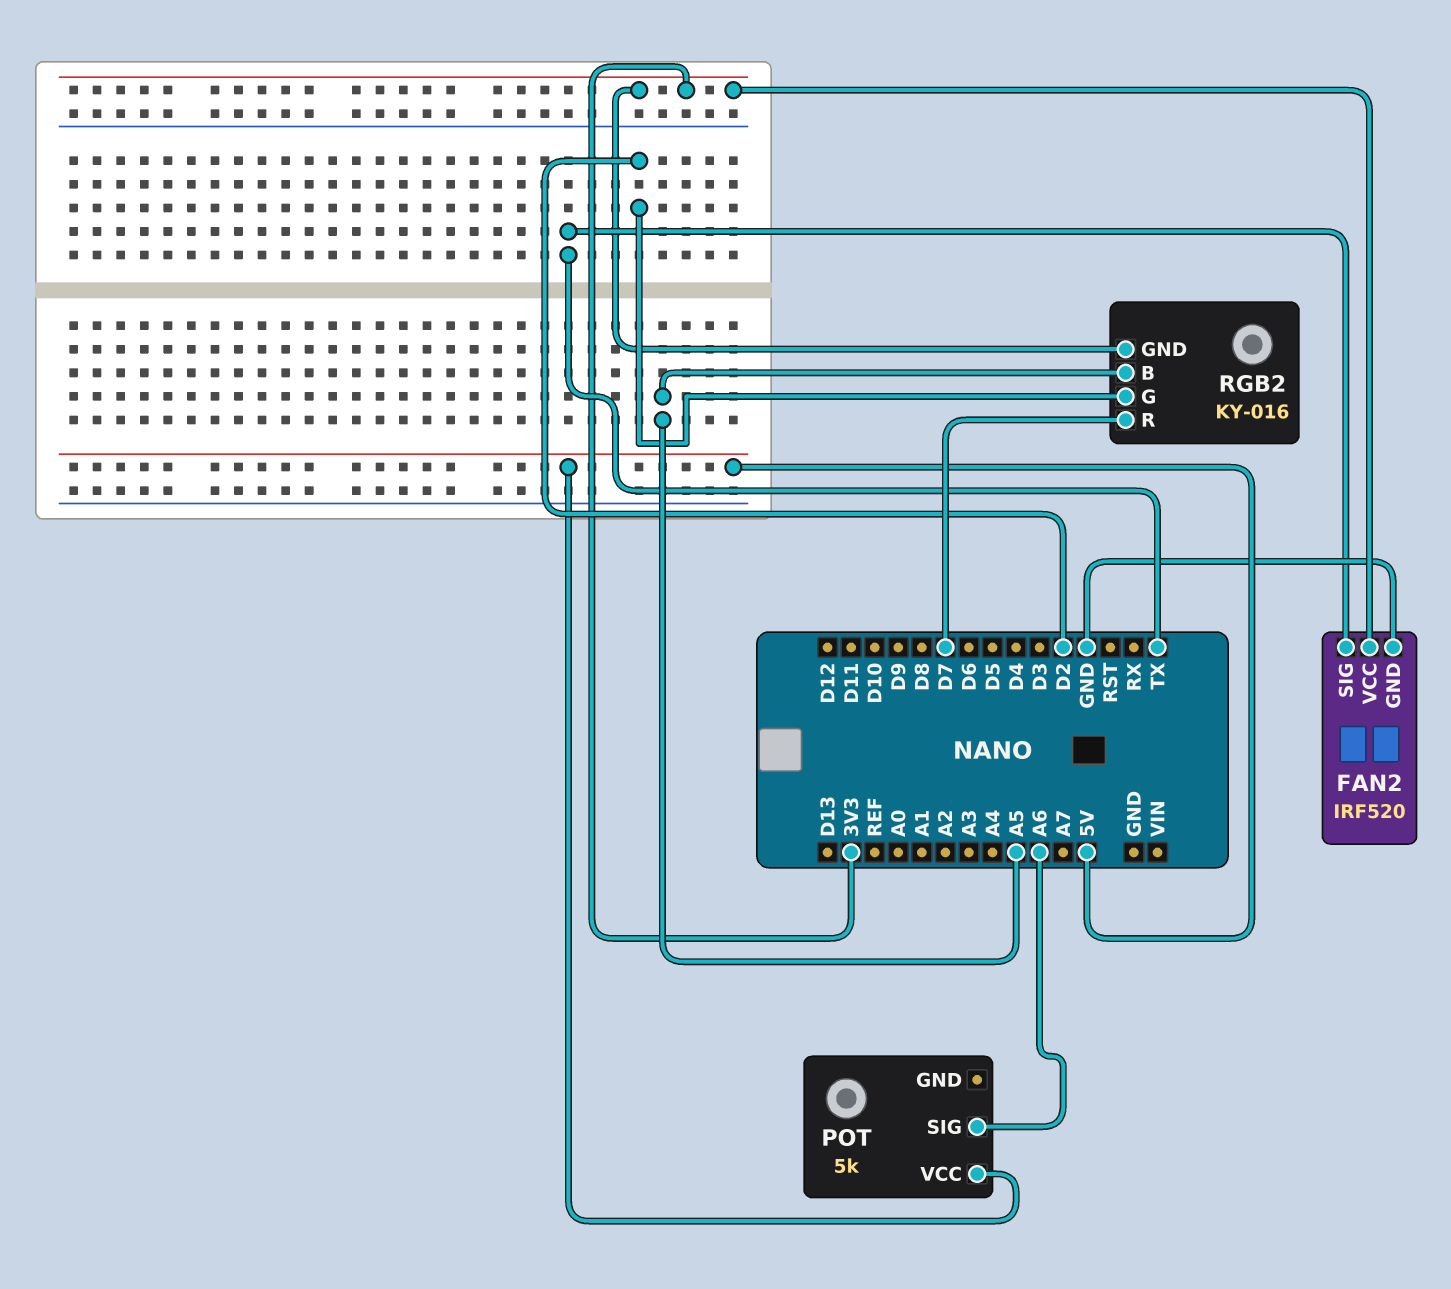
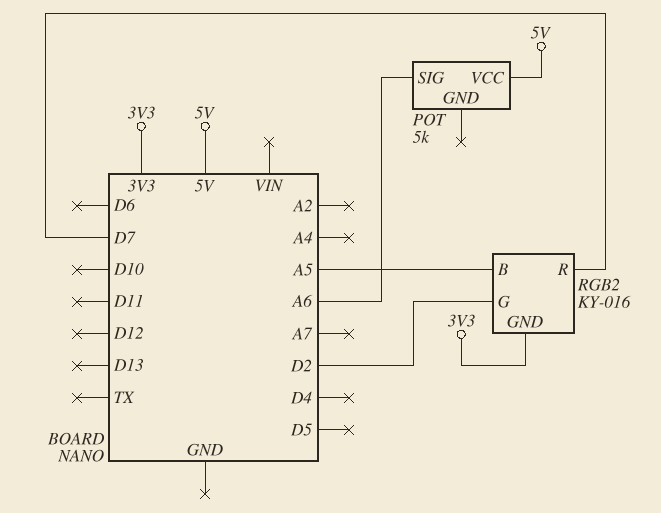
FAN2: IRF520 -> none
FAN2 pin GND: GND -> none
FAN2 pin SIG: TX -> none
FAN2 pin VCC: 3V3 -> none

